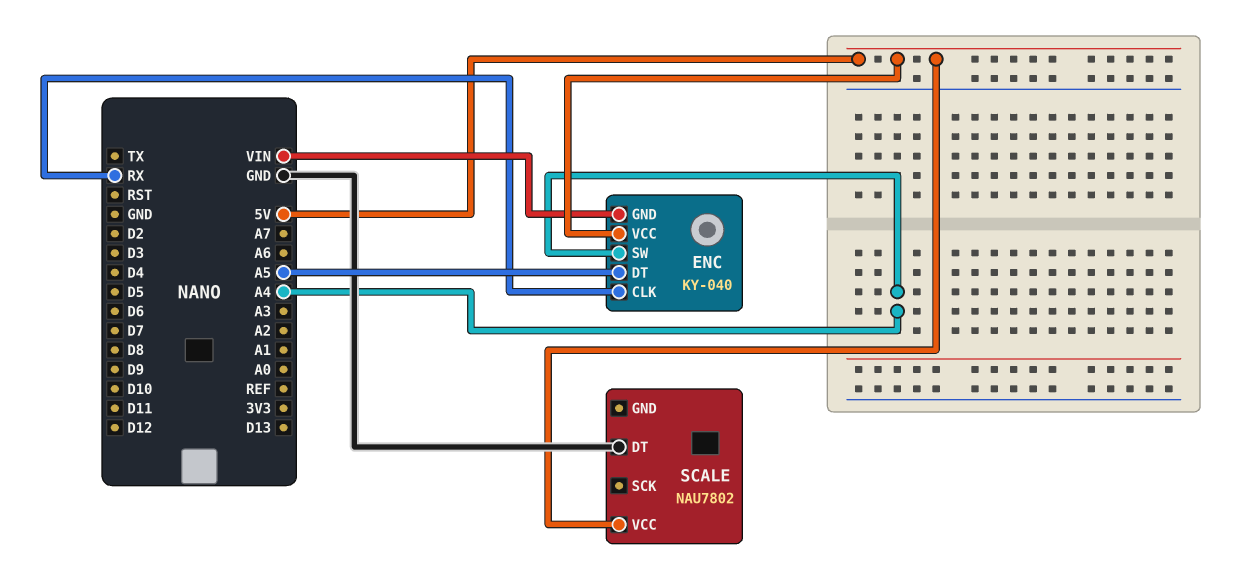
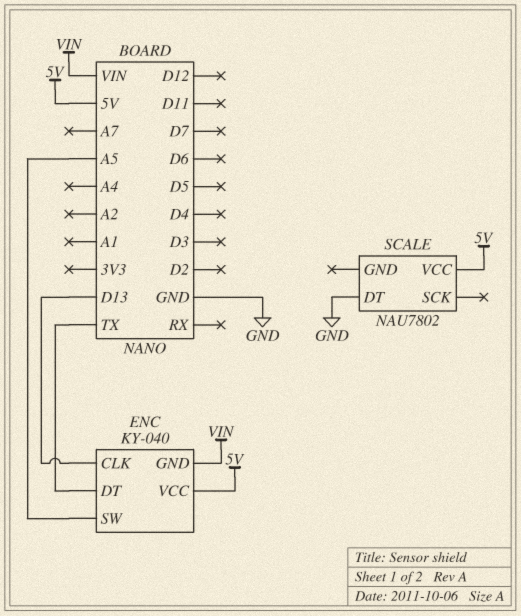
ENC pin CLK: RX -> D13
ENC pin DT: A5 -> TX
ENC pin SW: A4 -> A5

